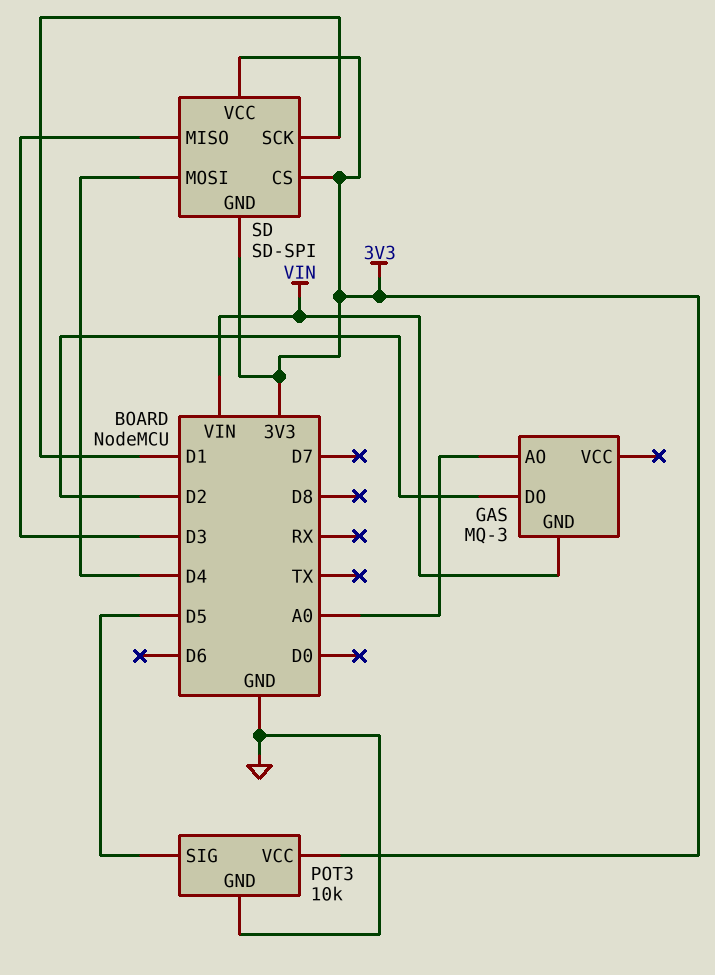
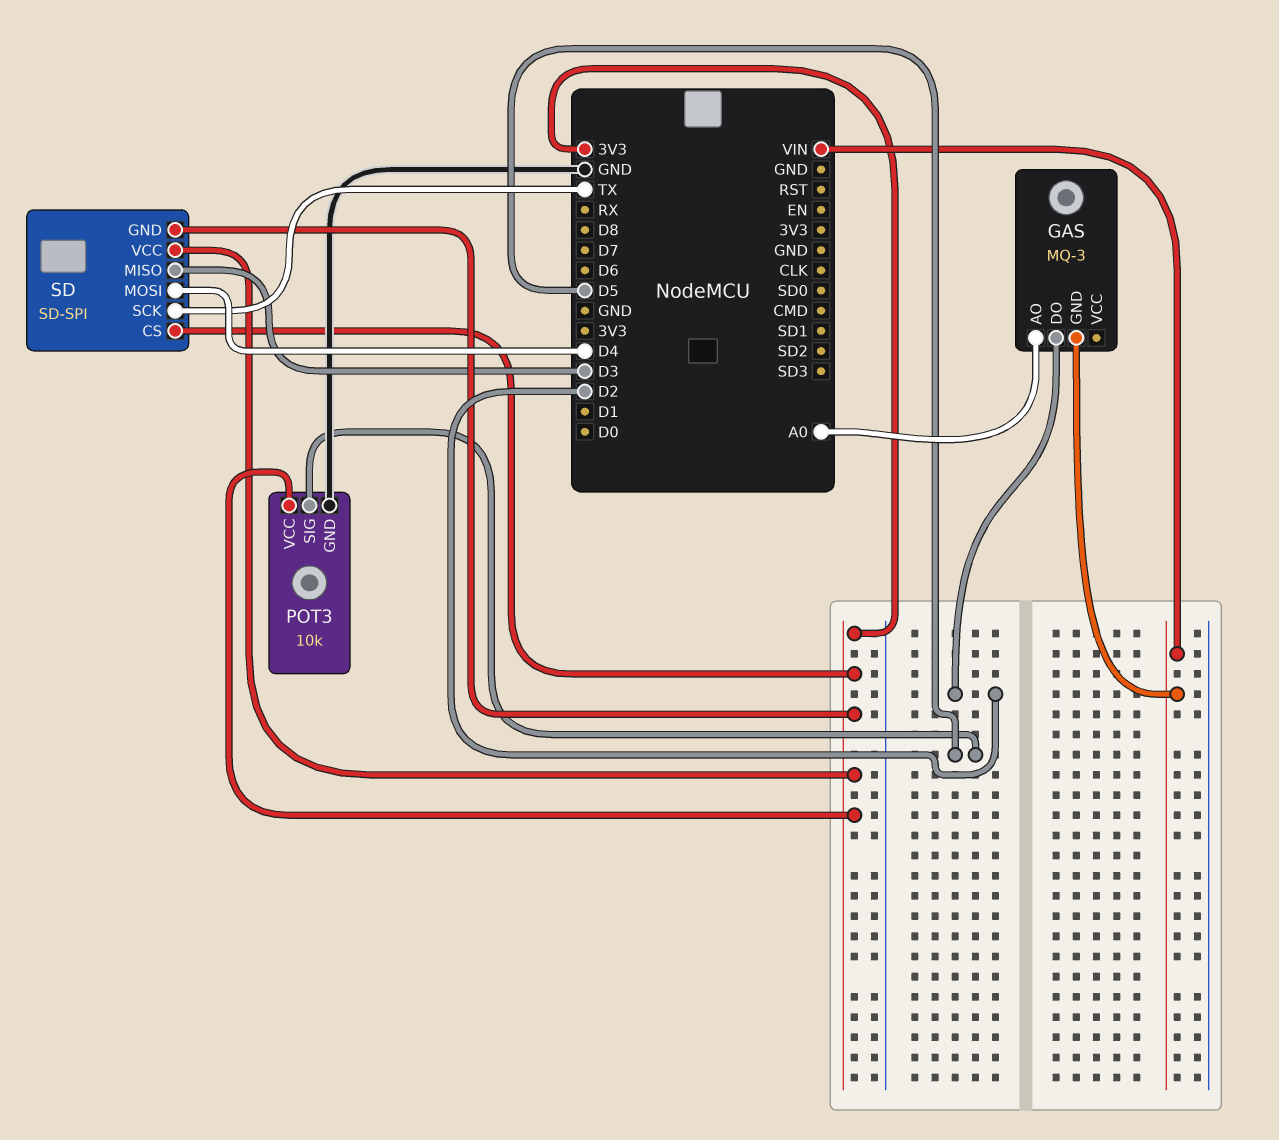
SD pin SCK: D1 -> TX

